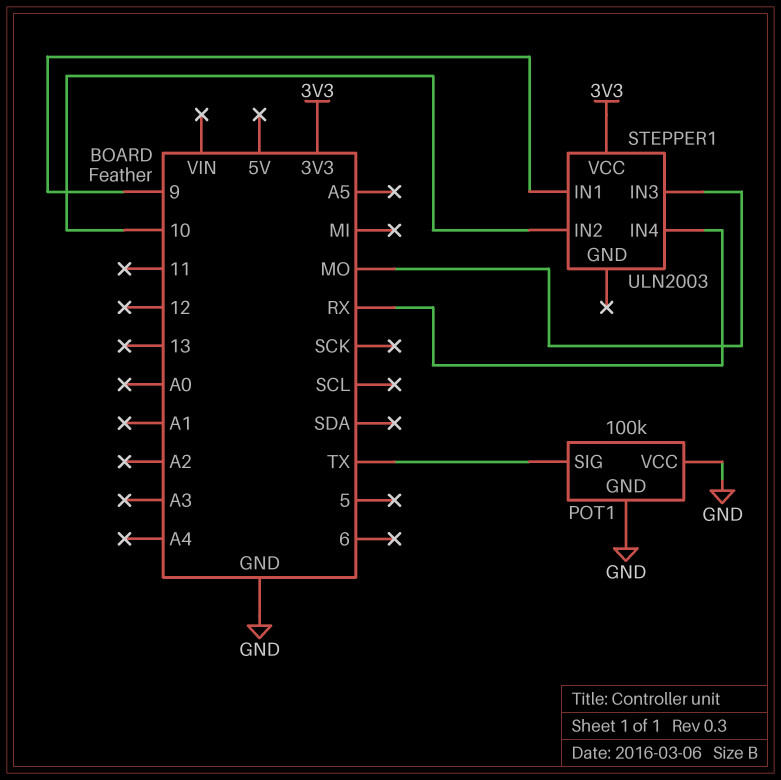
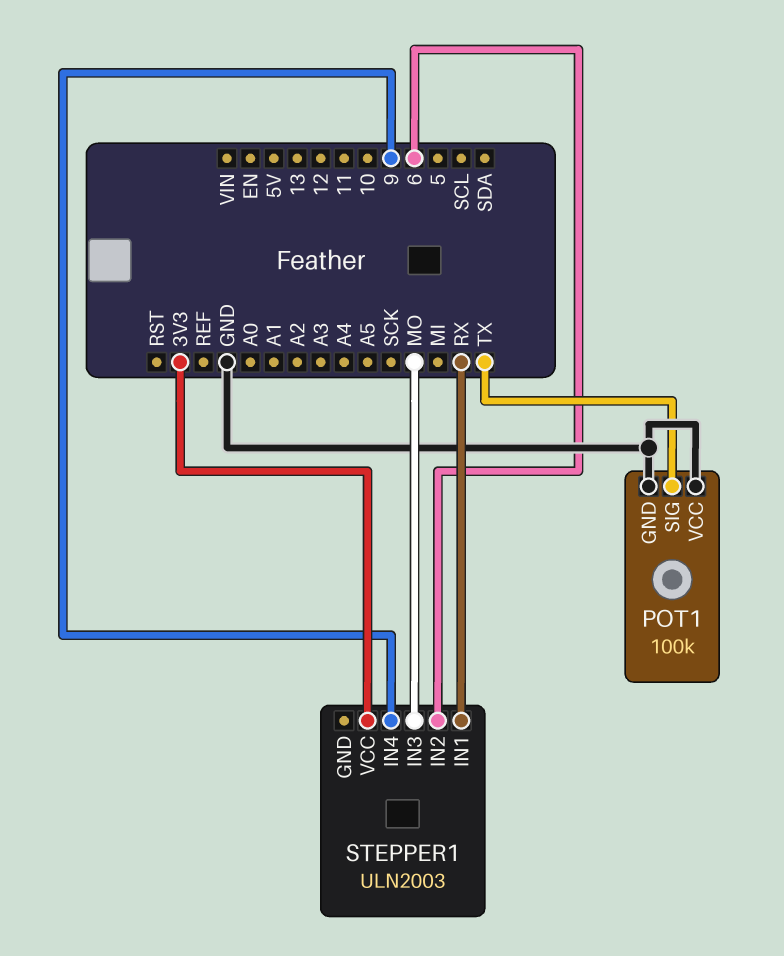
STEPPER1 pin IN1: 9 -> RX
STEPPER1 pin IN2: 10 -> 6
STEPPER1 pin IN4: RX -> 9

